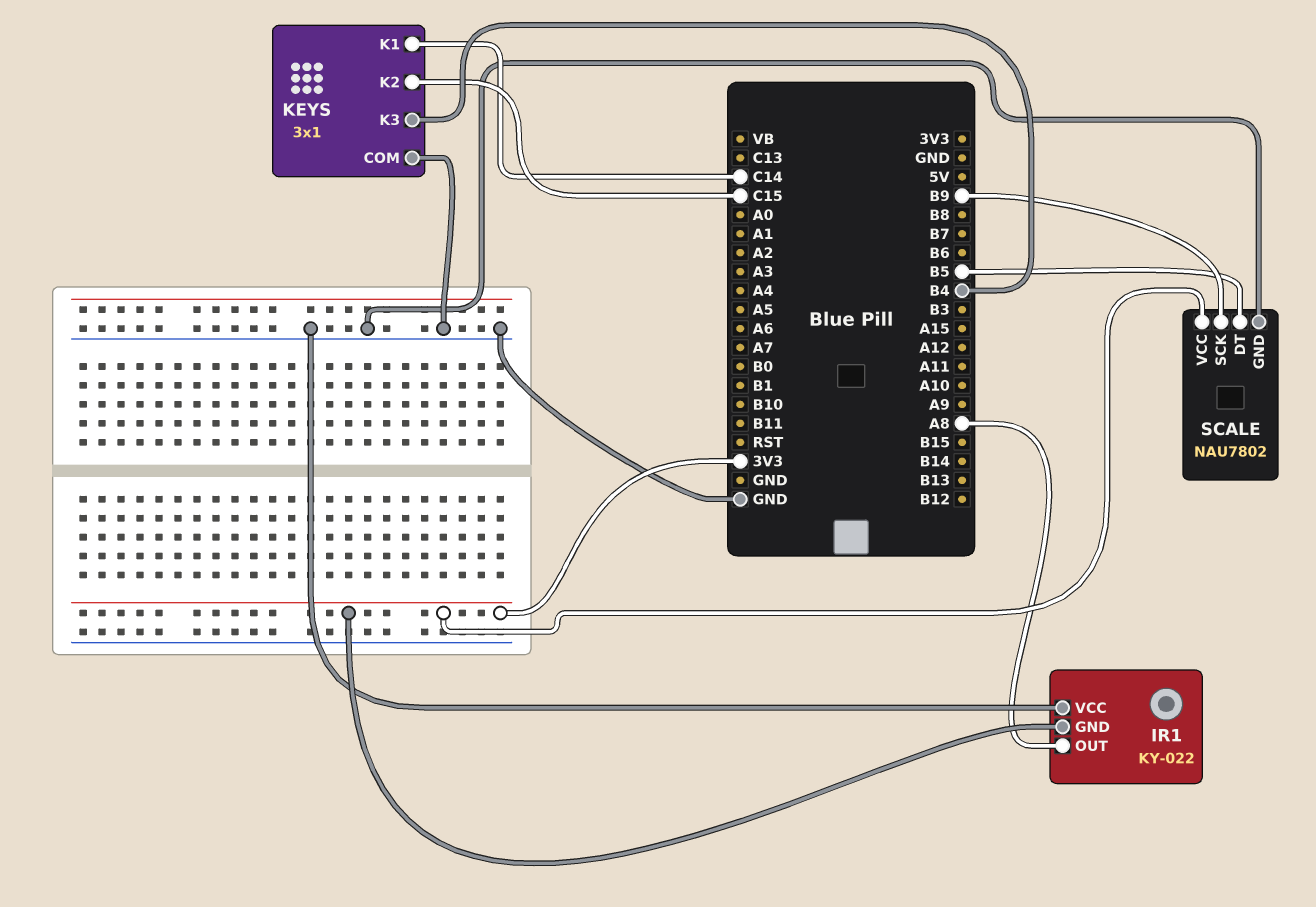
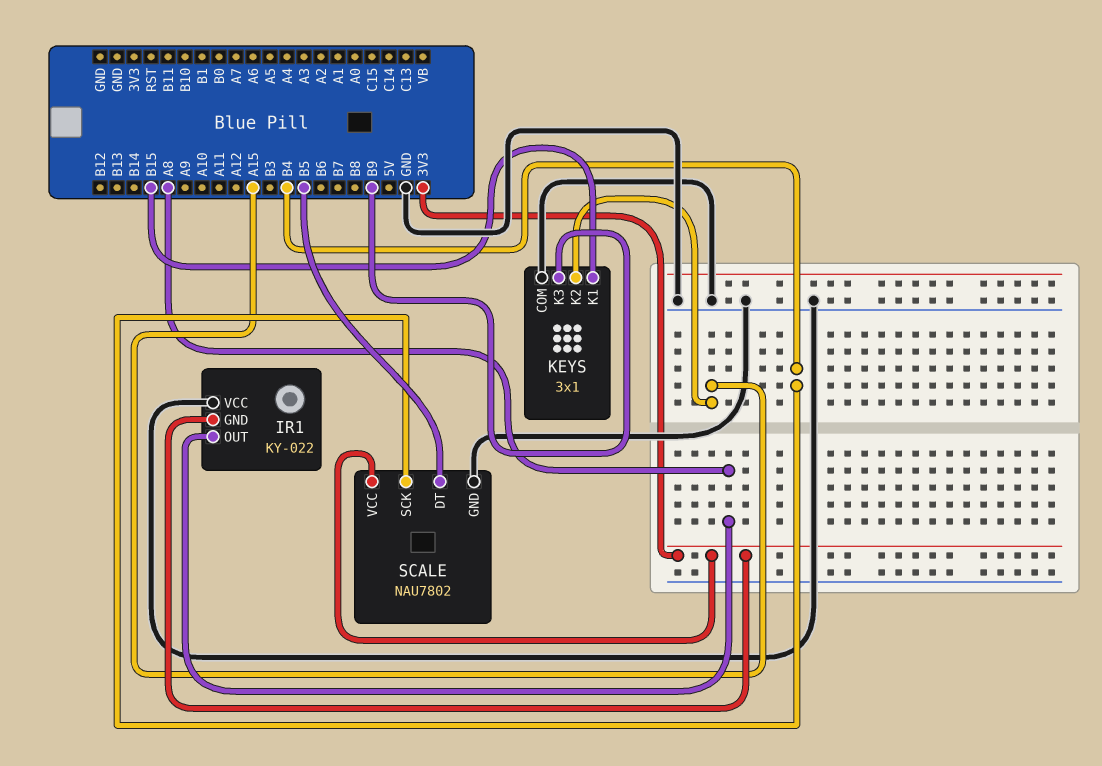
KEYS pin K1: C14 -> B15
KEYS pin K2: C15 -> A15
KEYS pin K3: B4 -> B9
SCALE pin SCK: B9 -> B4

